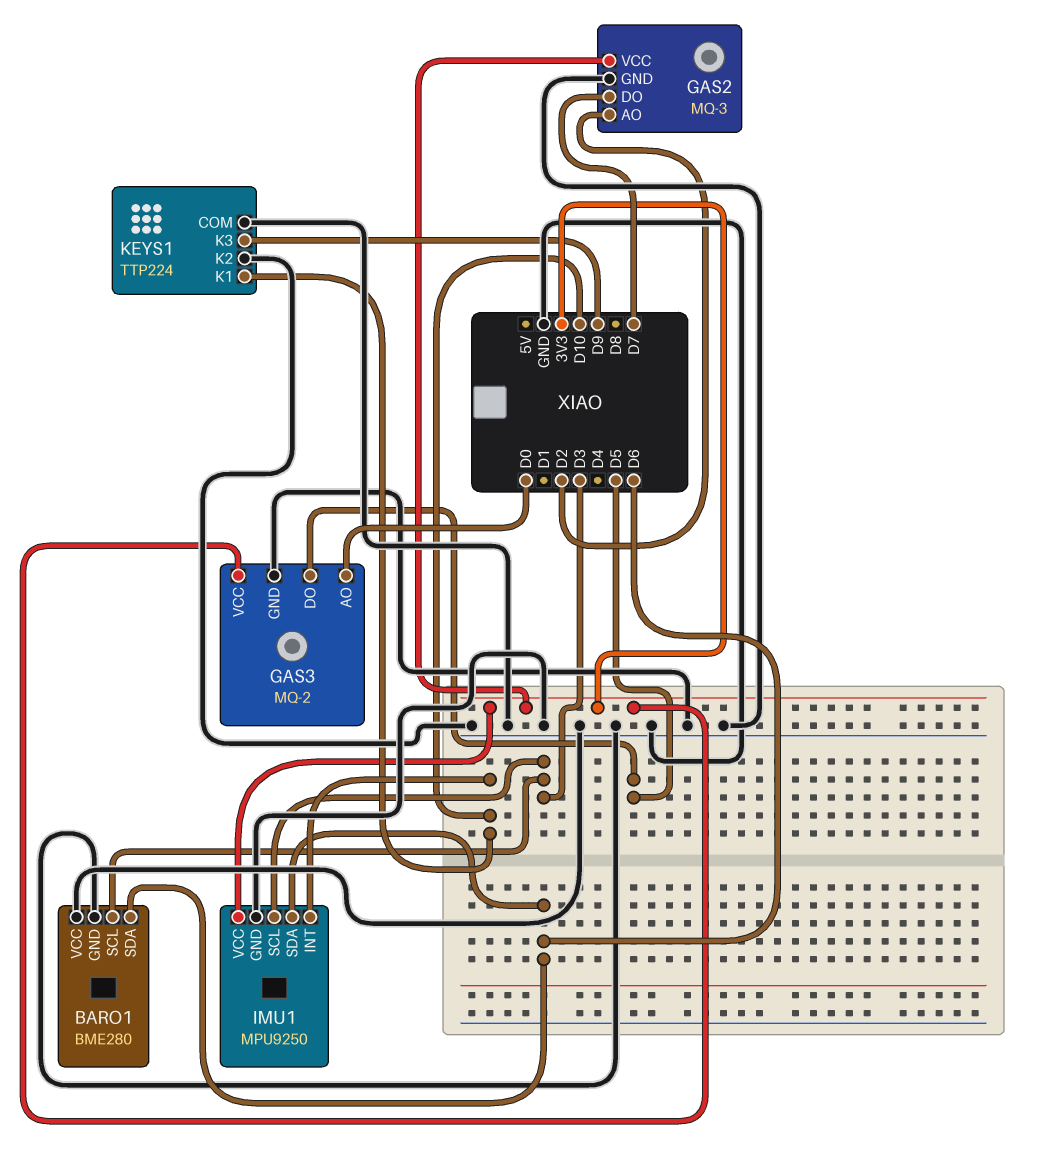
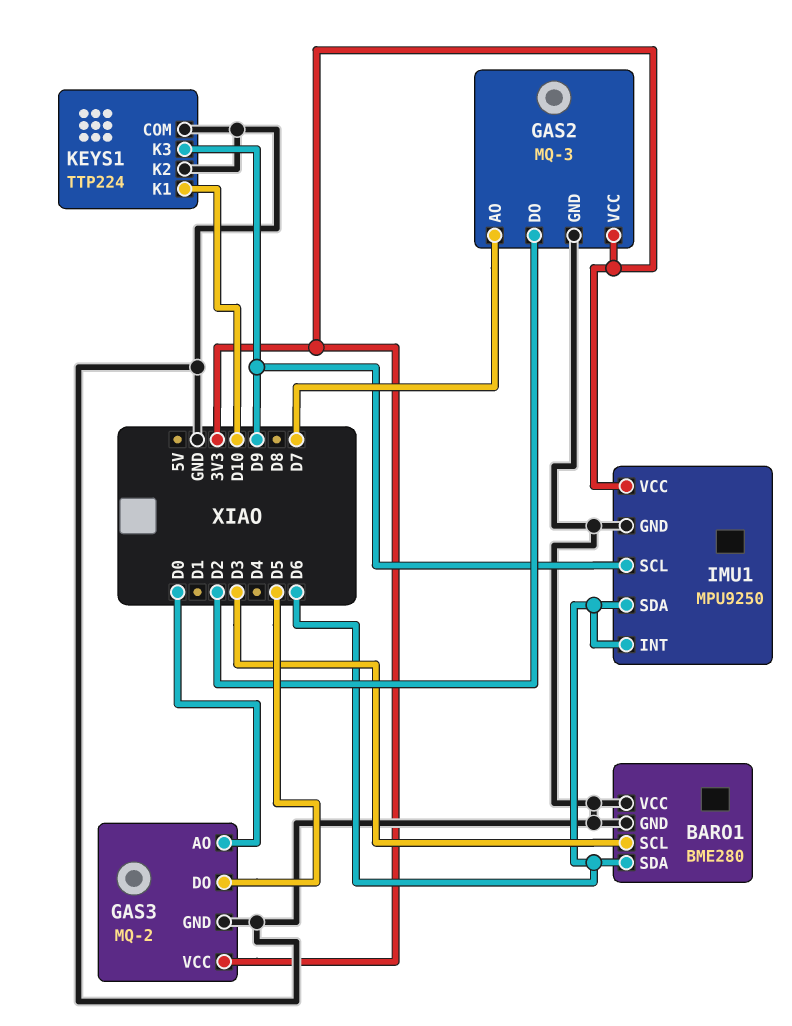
GAS2 pin AO: D2 -> D7
GAS2 pin DO: D7 -> D2
IMU1 pin INT: D10 -> D6
IMU1 pin SCL: D3 -> D9

